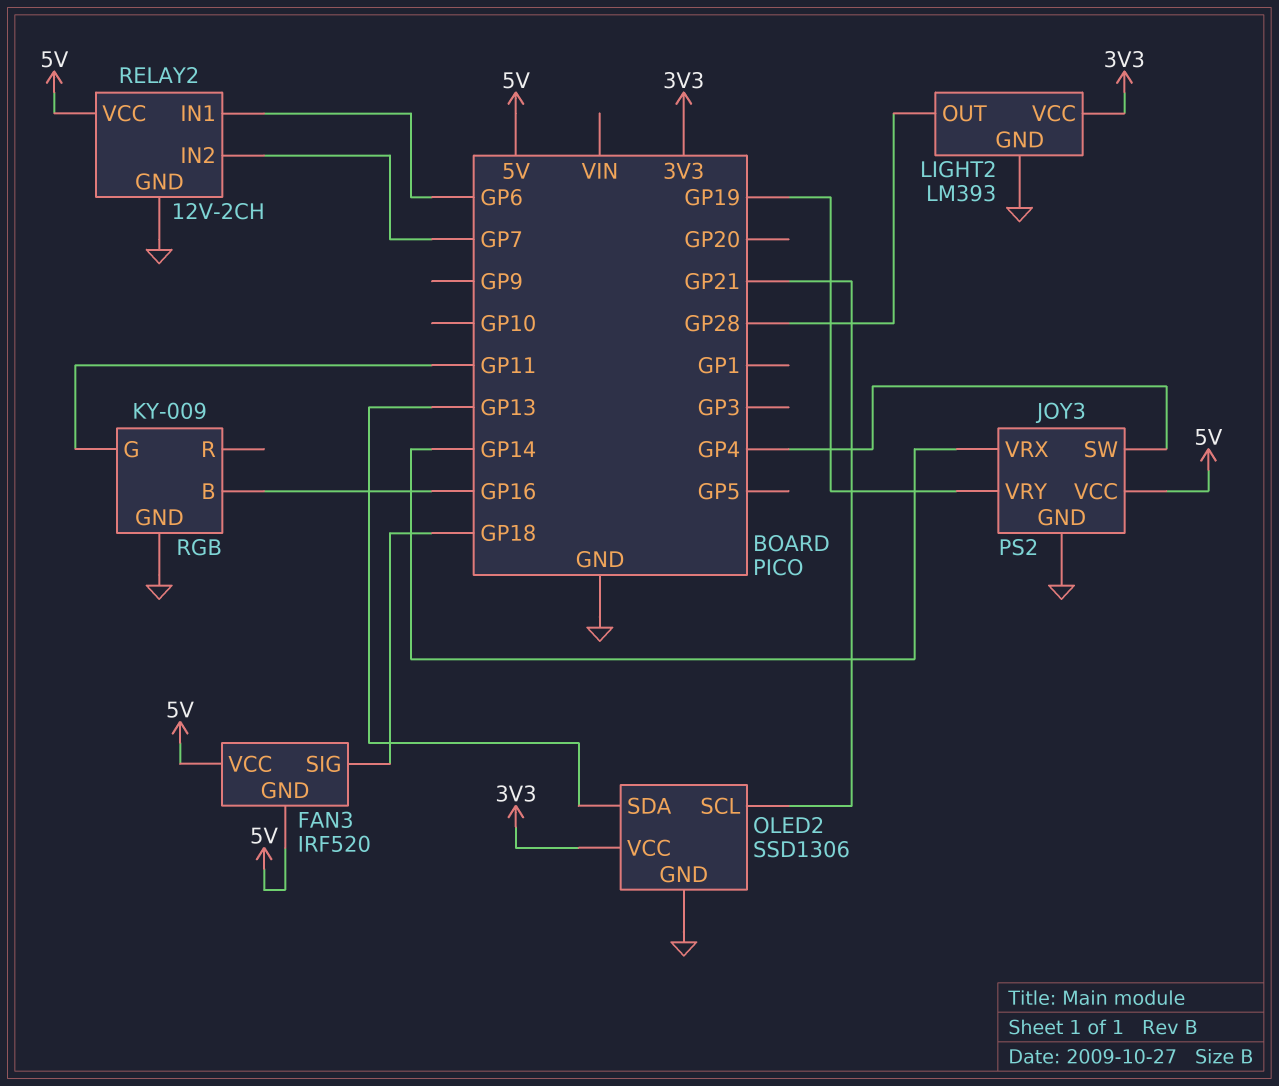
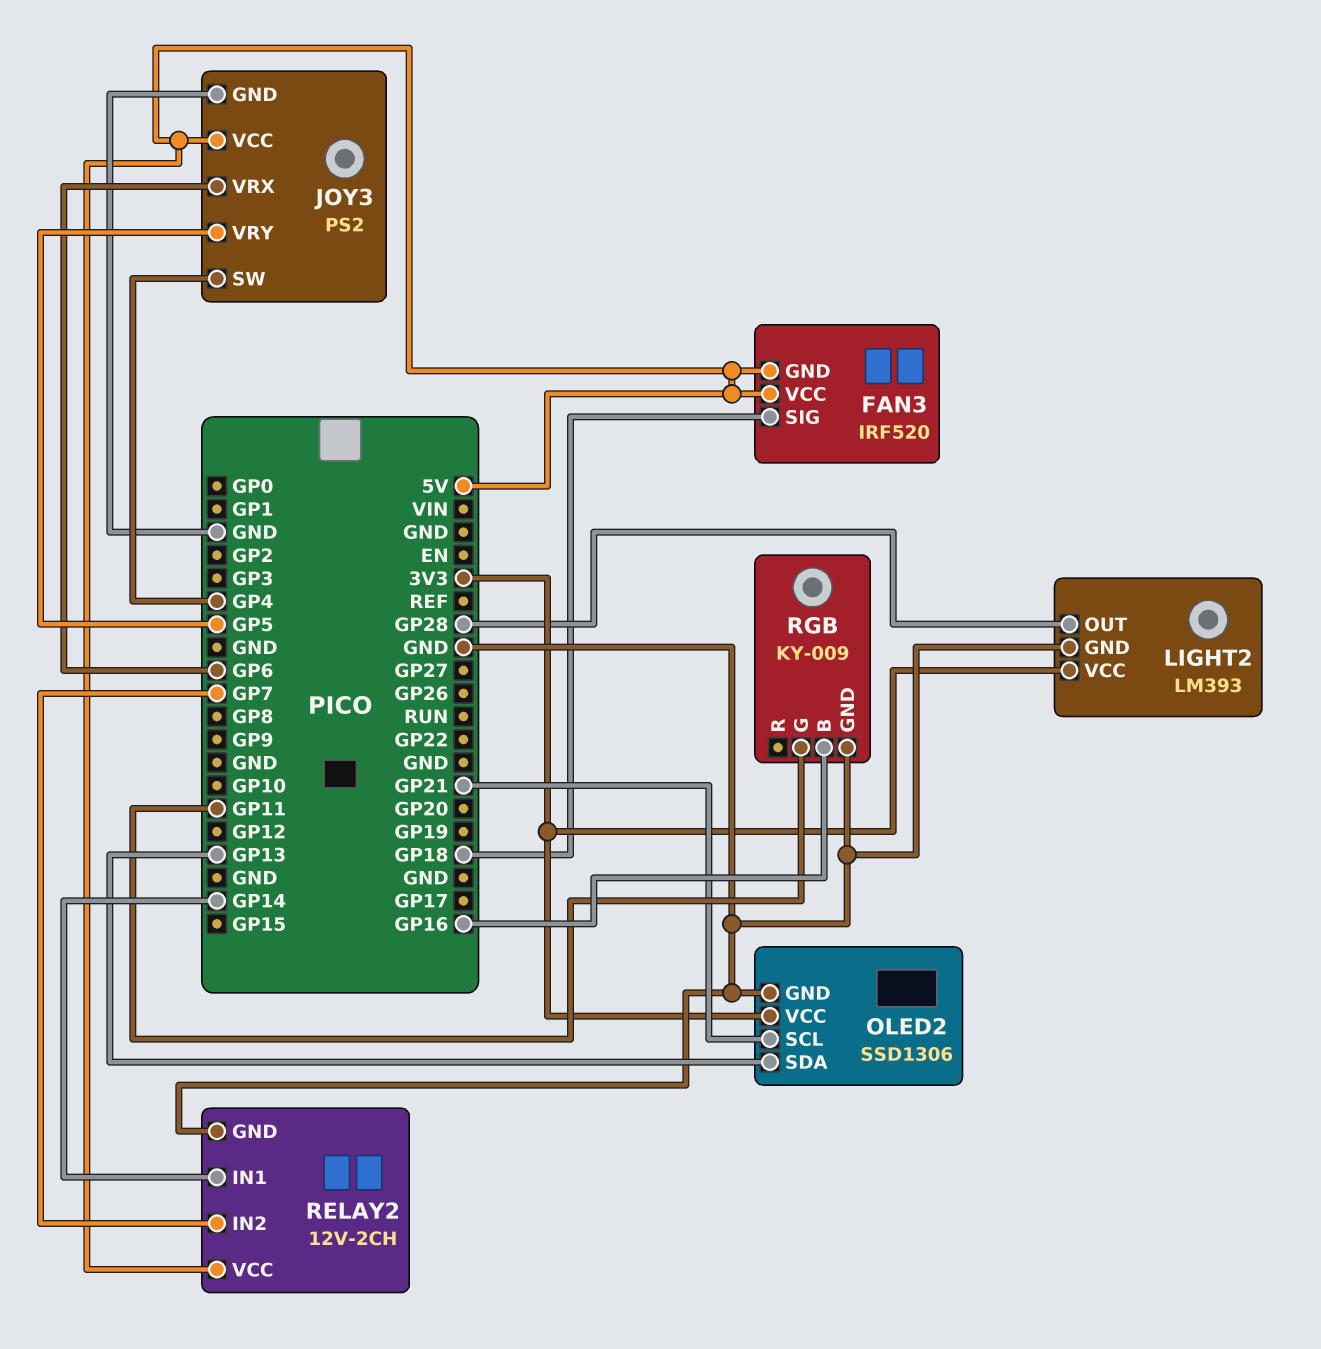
JOY3 pin VRX: GP14 -> GP6
JOY3 pin VRY: GP19 -> GP5
RELAY2 pin IN1: GP6 -> GP14

